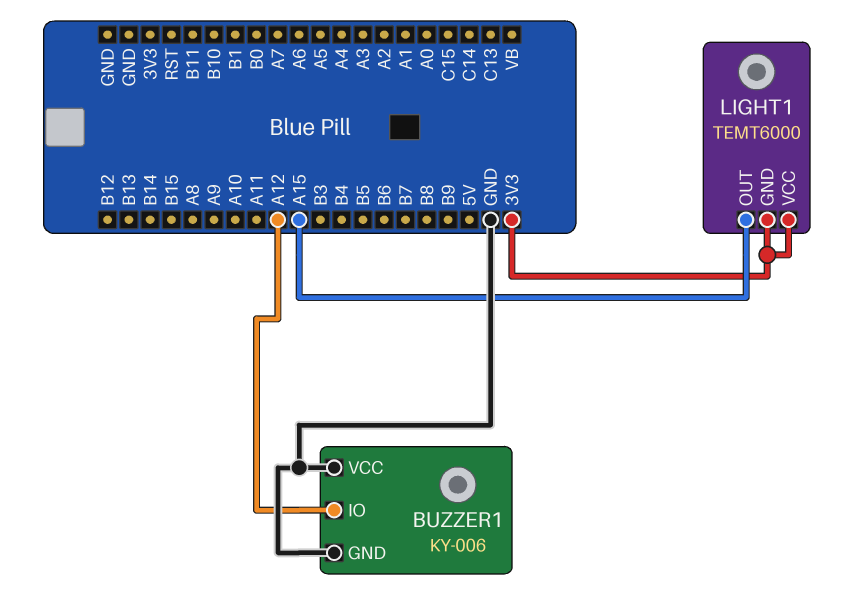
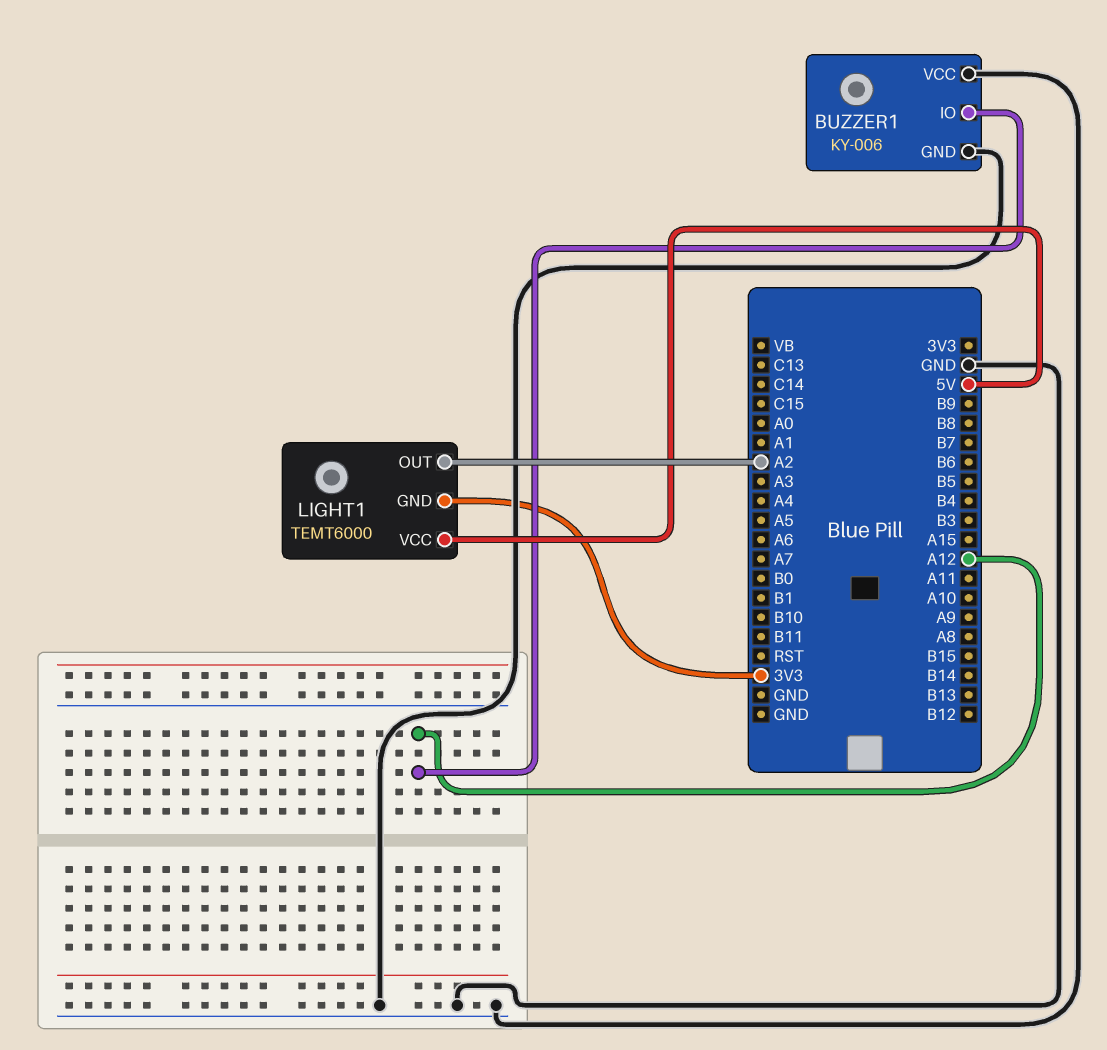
LIGHT1 pin OUT: A15 -> A2
LIGHT1 pin VCC: 3V3 -> 5V

